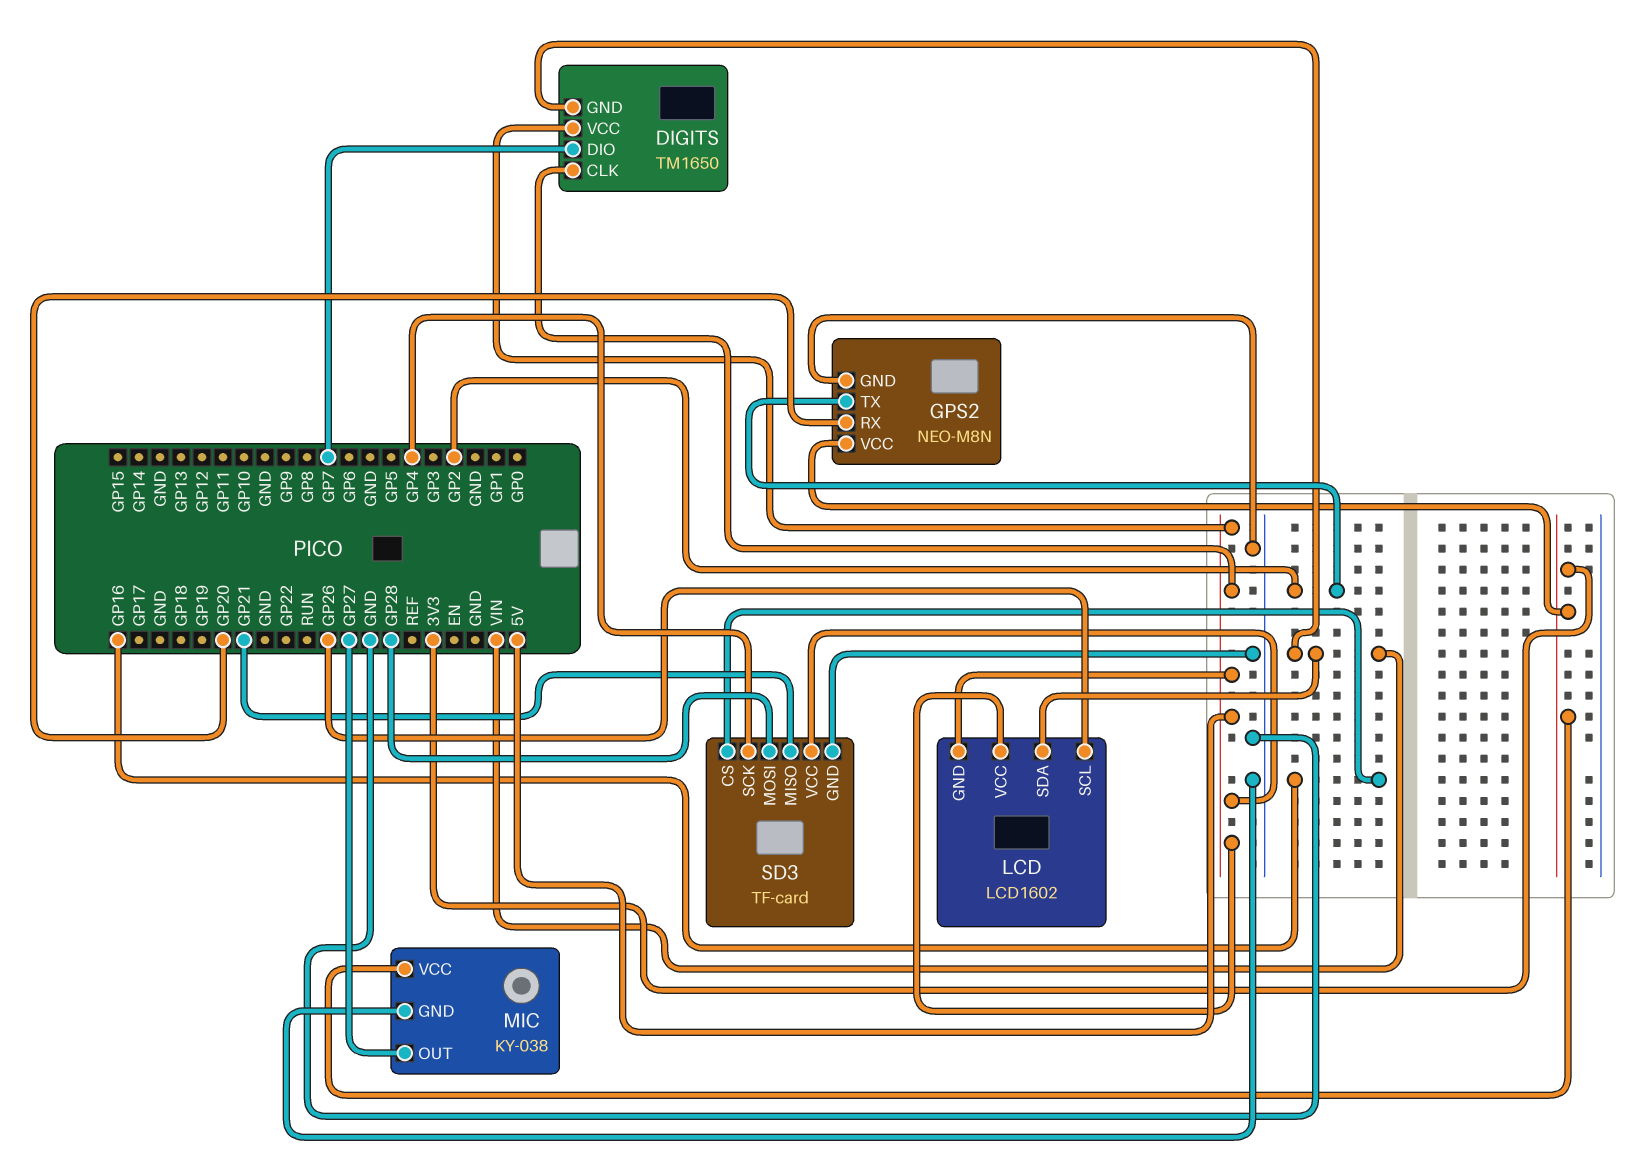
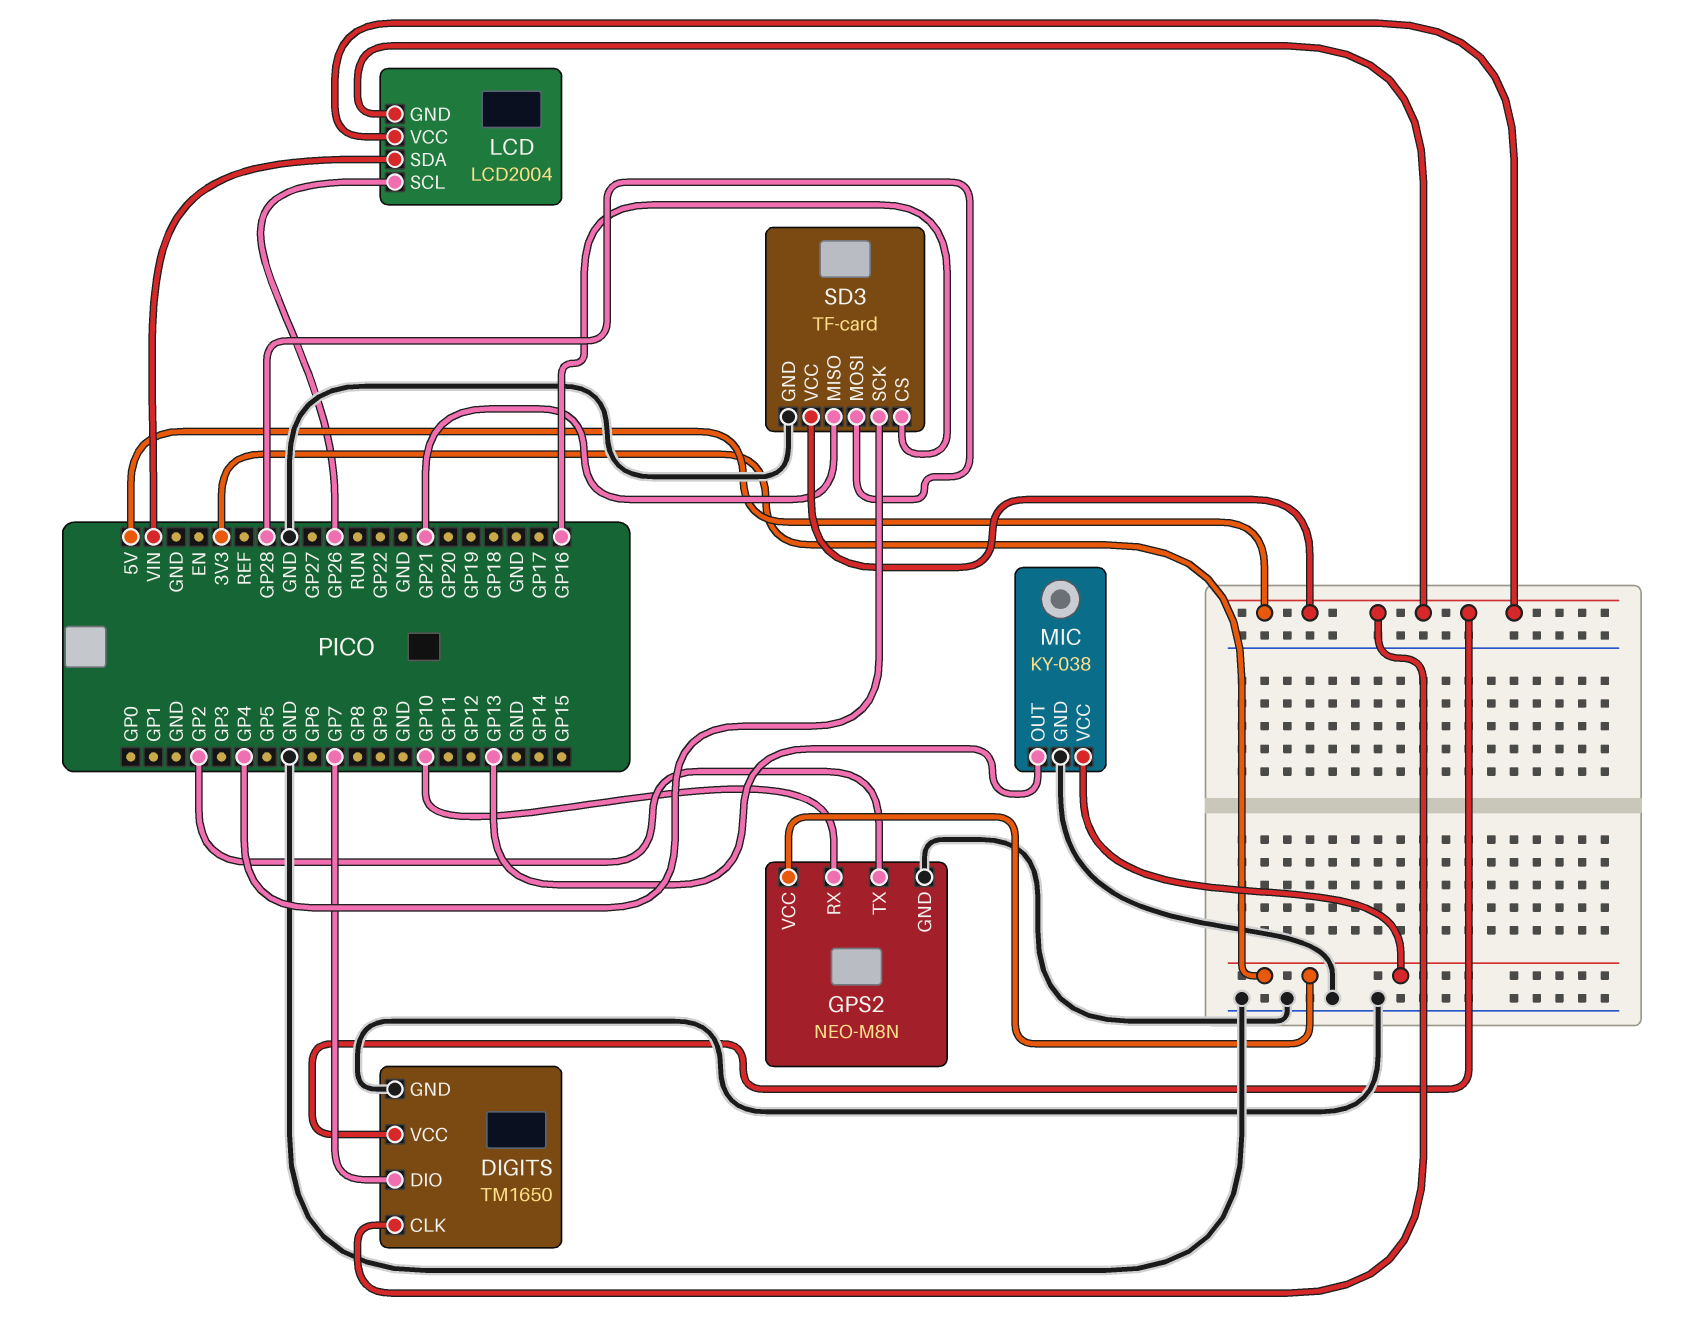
DIGITS pin GND: VIN -> GND
GPS2 pin RX: GP20 -> GP10
LCD: LCD1602 -> LCD2004
MIC pin OUT: GP27 -> GP13

